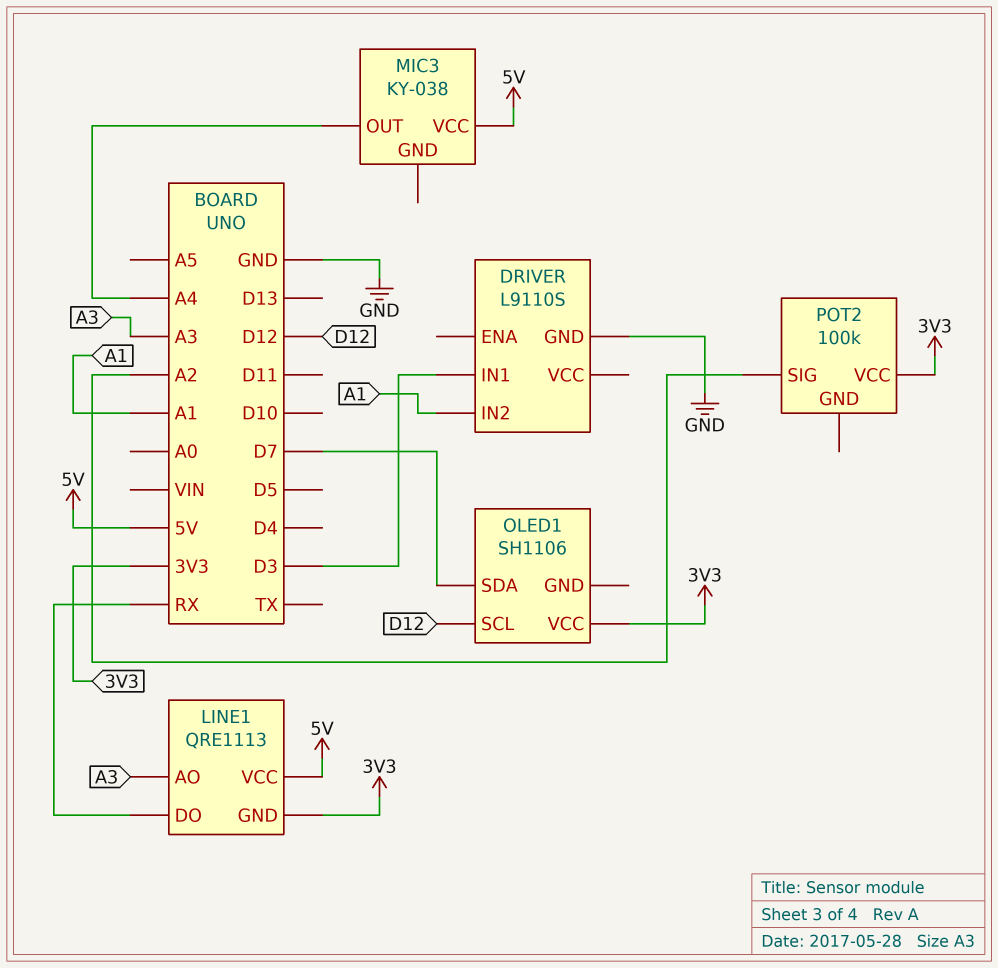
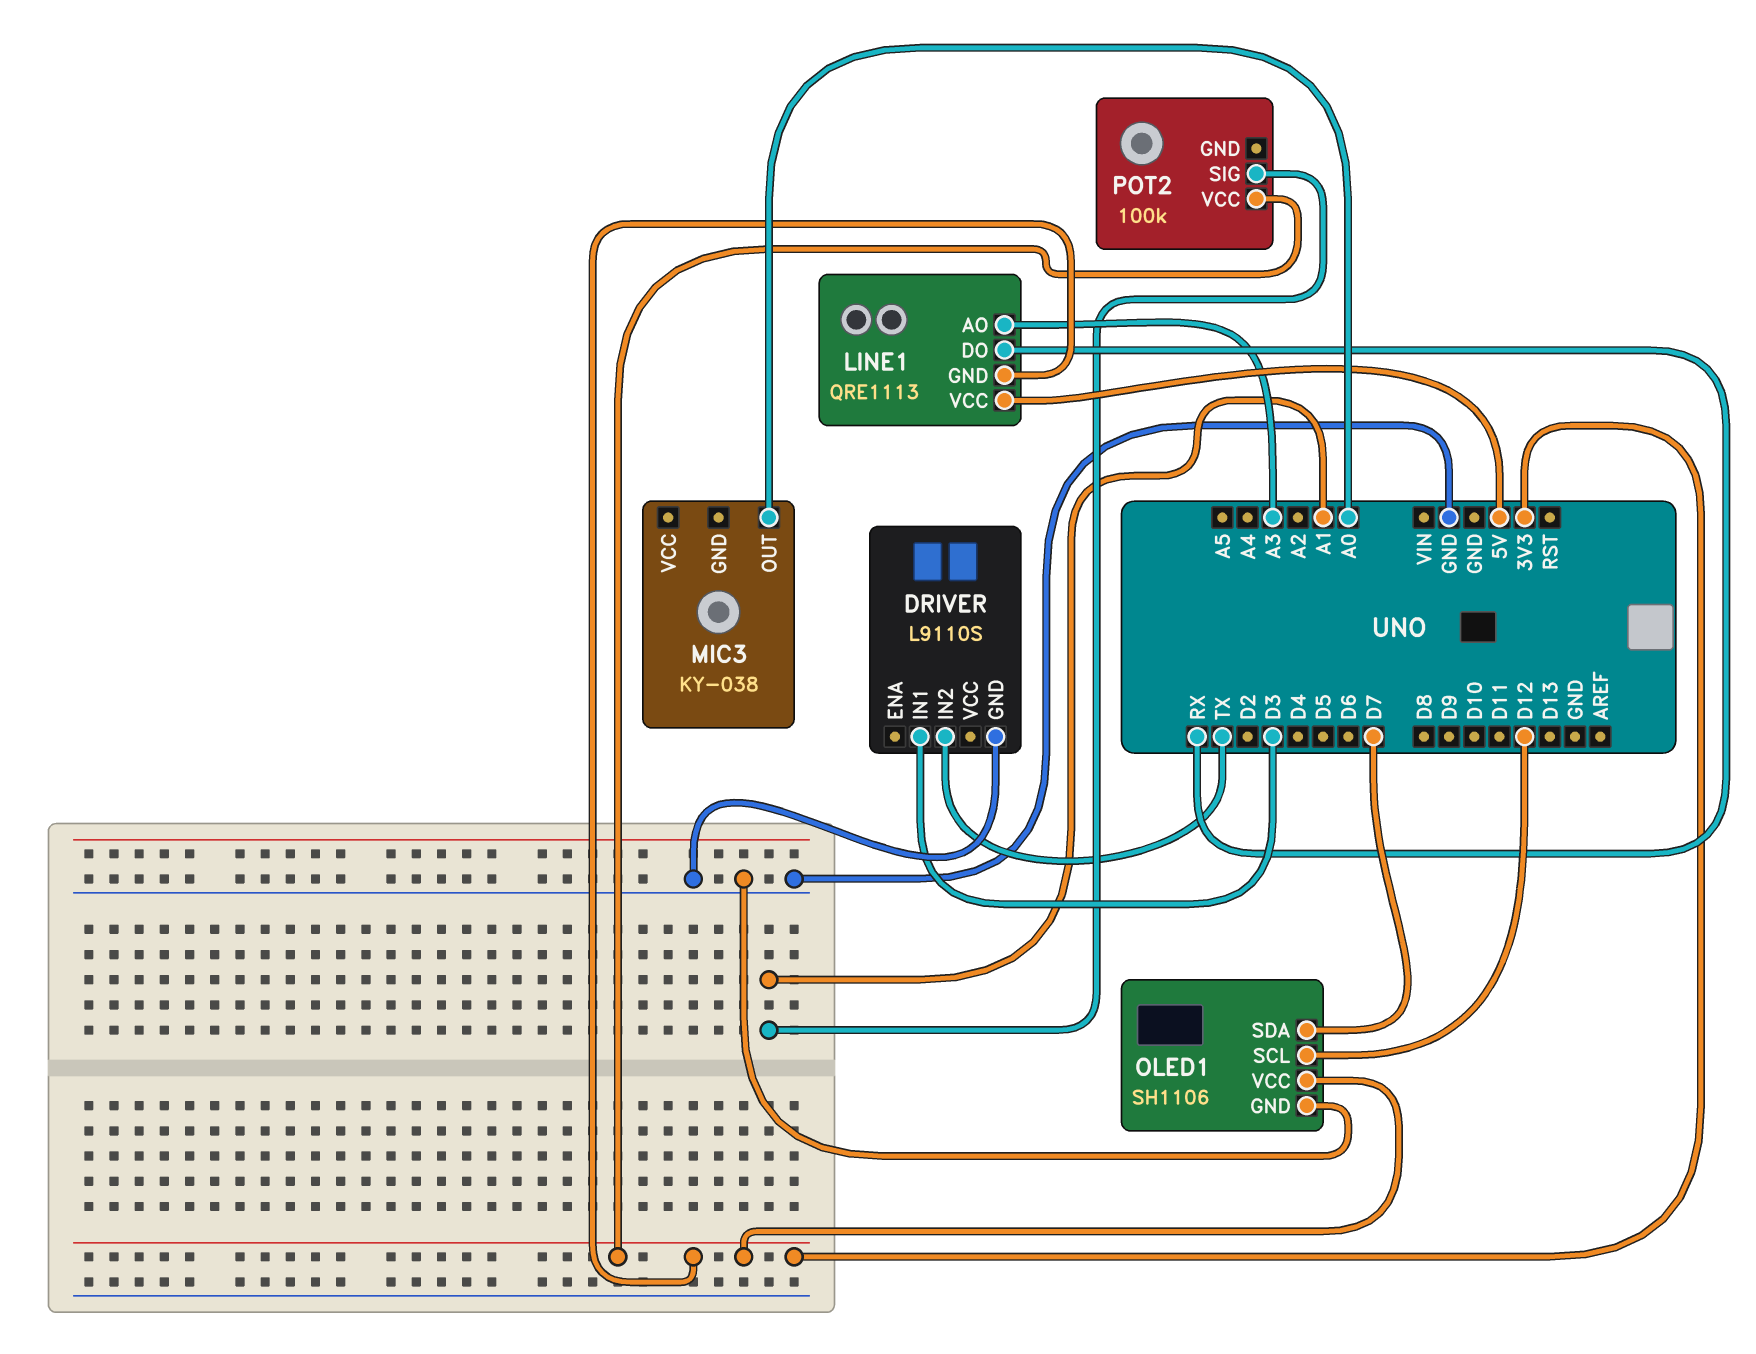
DRIVER pin IN2: A1 -> TX
MIC3 pin OUT: A4 -> A0
MIC3 pin VCC: 5V -> none
OLED1 pin GND: none -> GND
POT2 pin SIG: A2 -> A1

